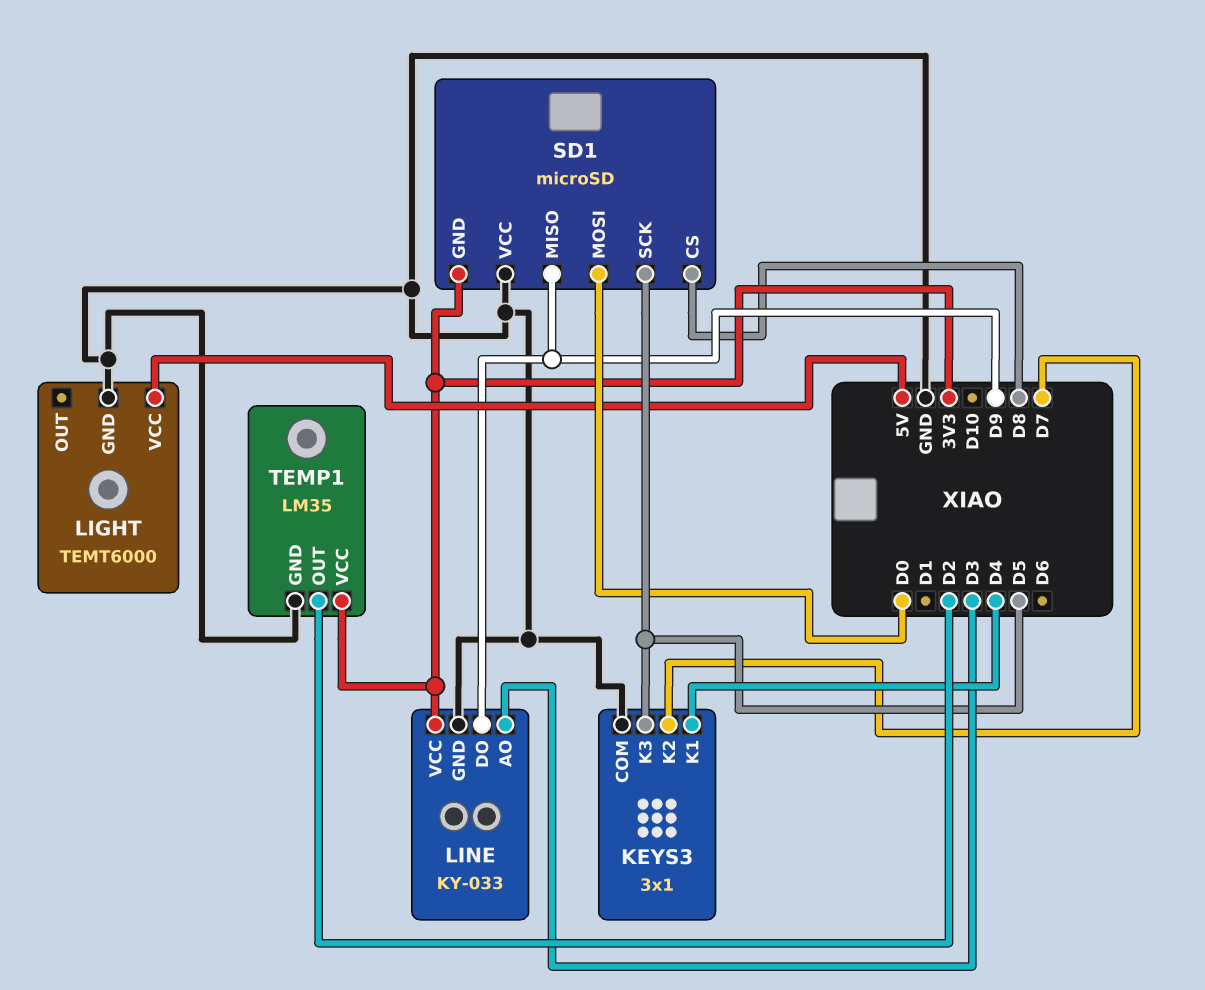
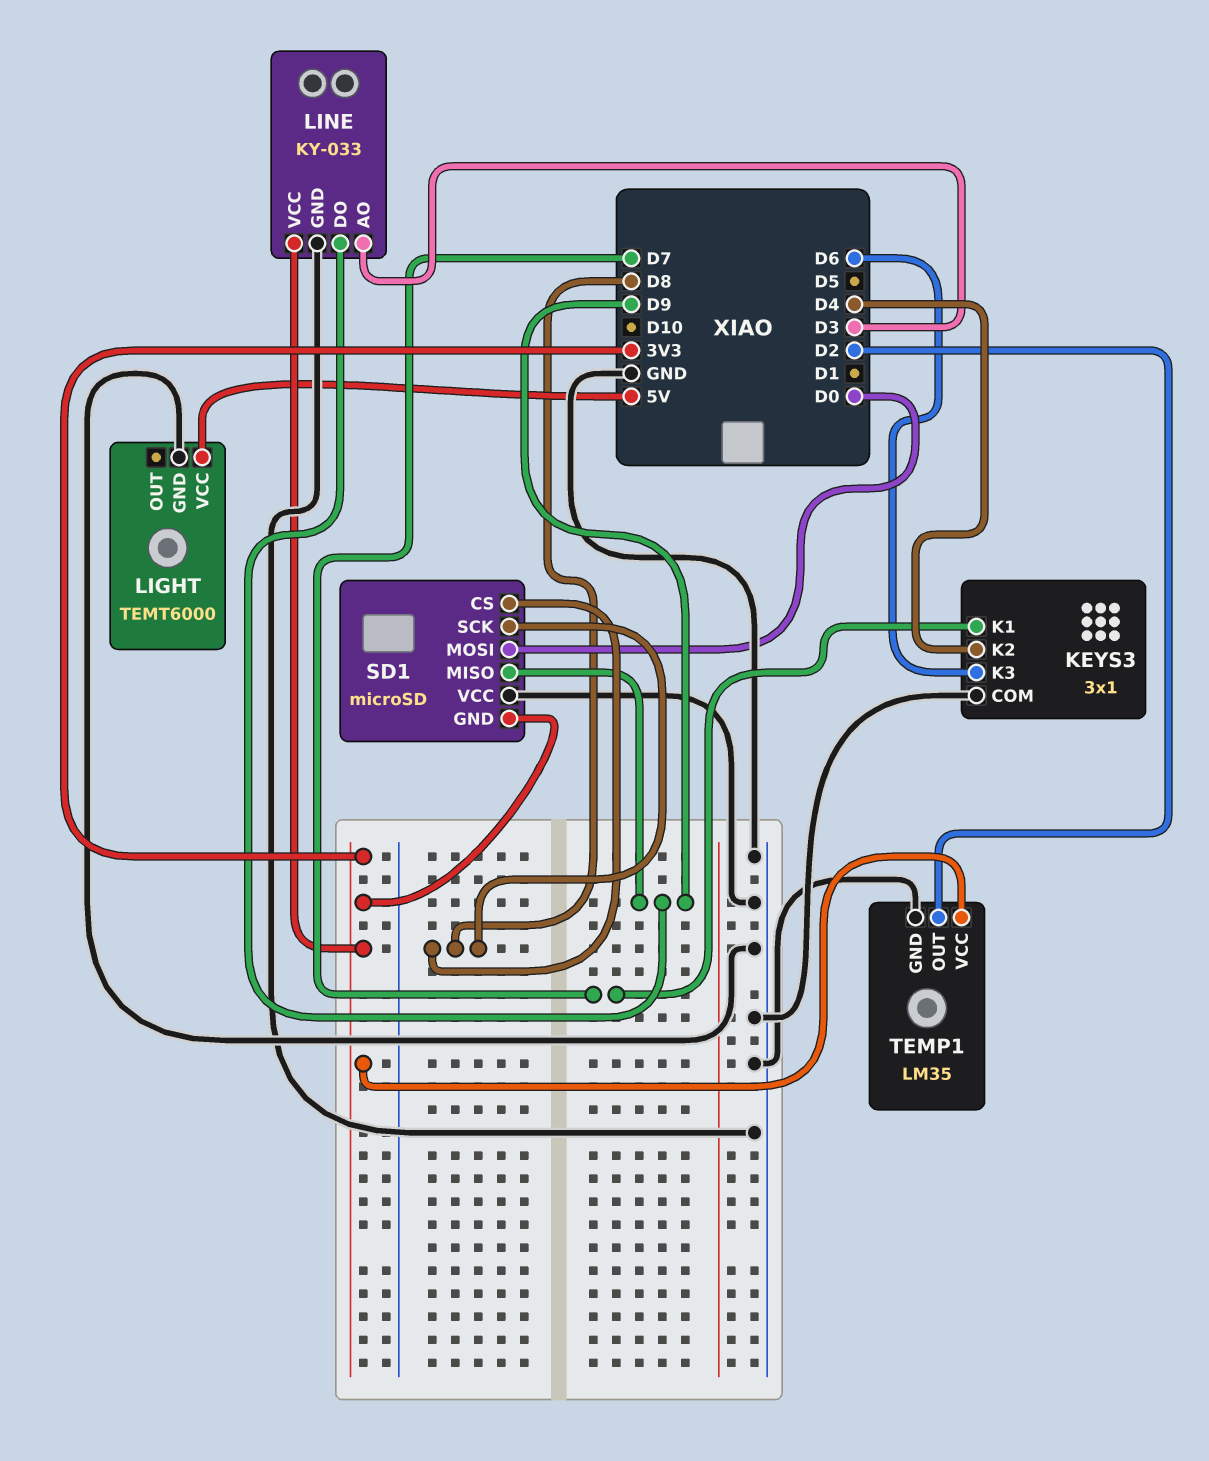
KEYS3 pin K1: D4 -> D7
KEYS3 pin K2: D7 -> D4
KEYS3 pin K3: D5 -> D6
SD1 pin SCK: D5 -> D8

